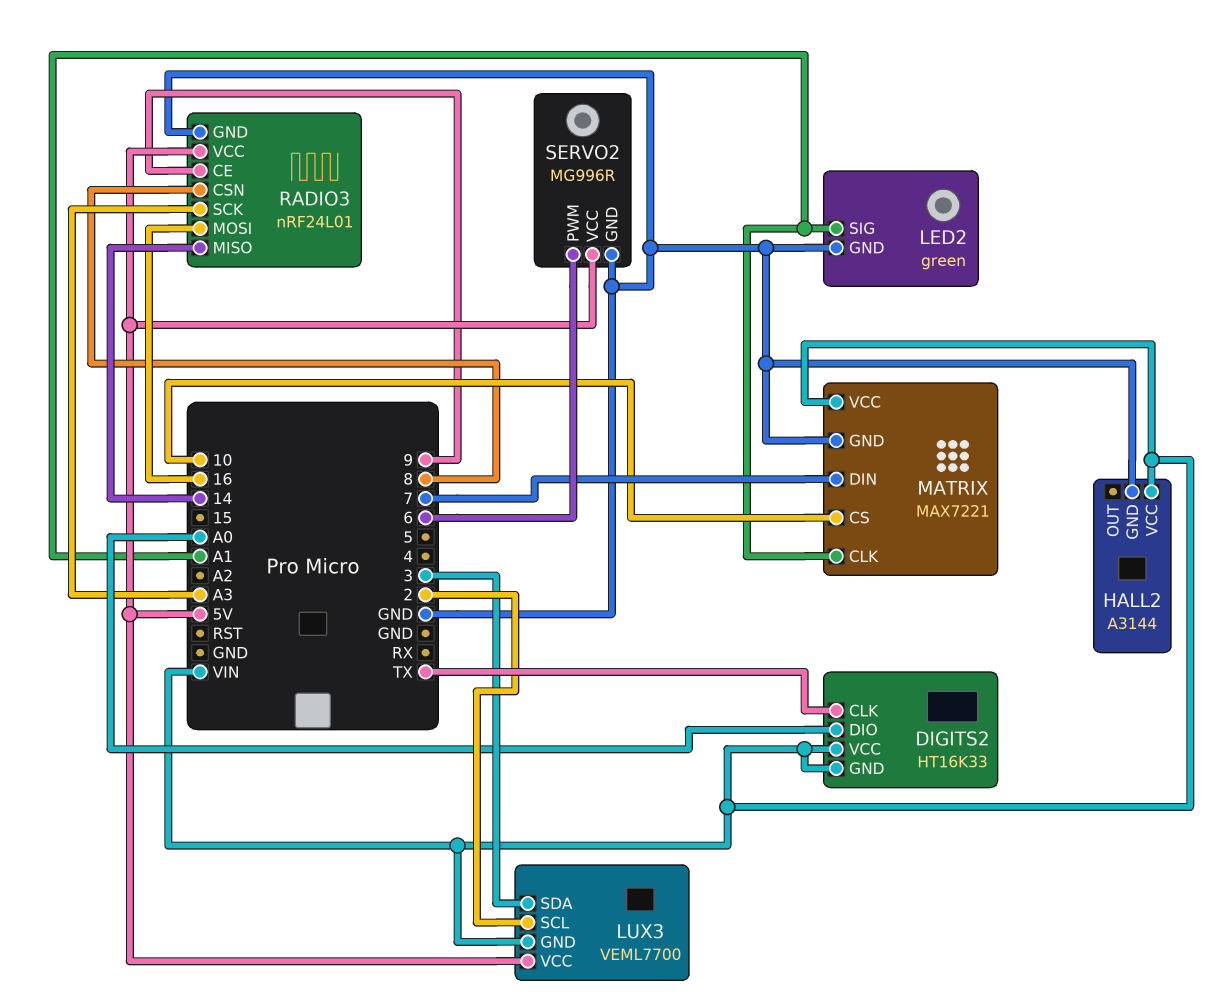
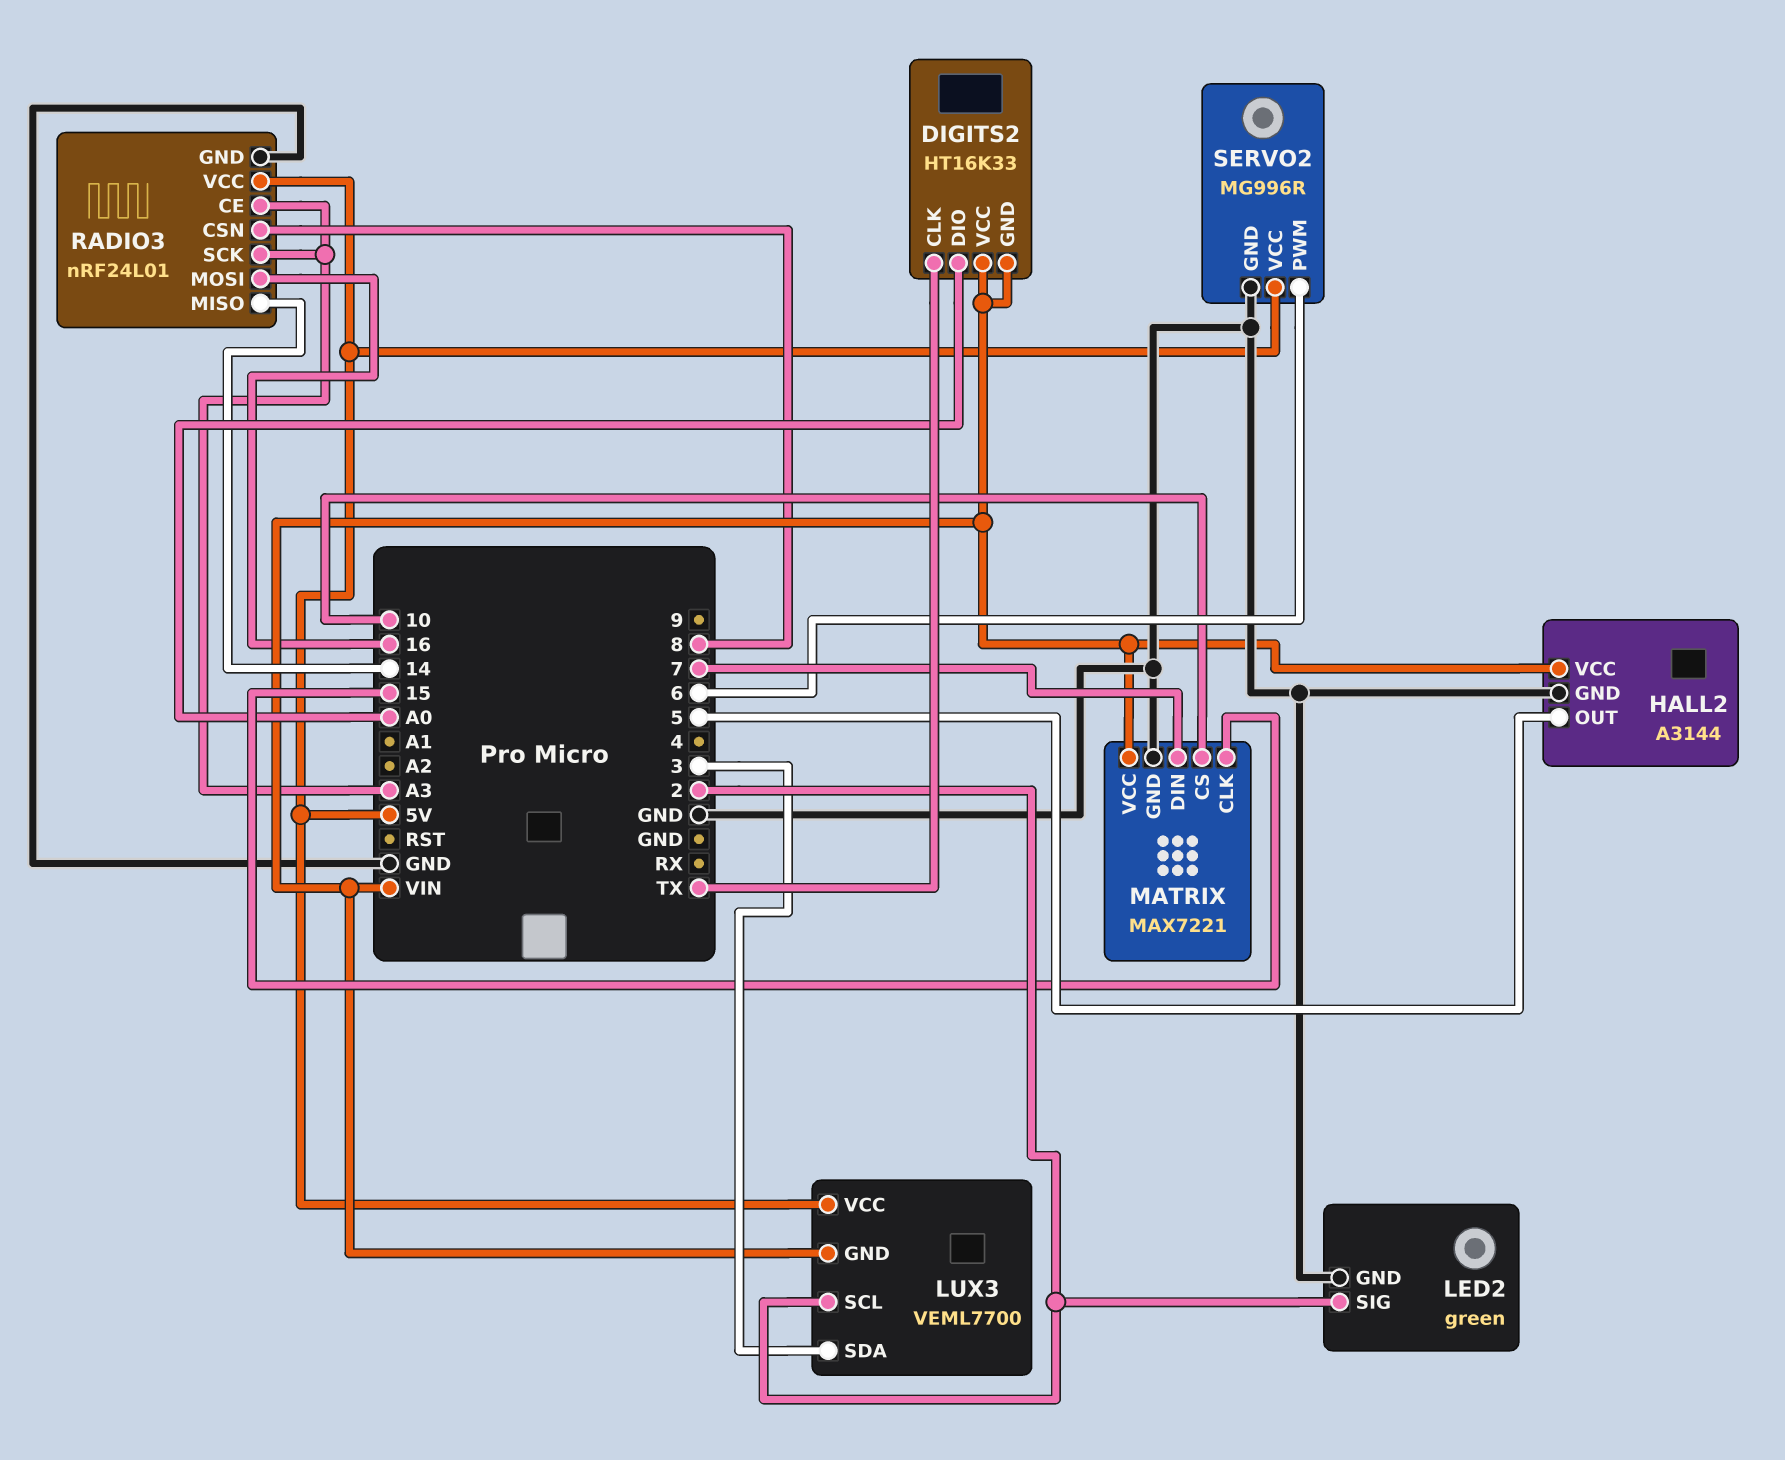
HALL2 pin OUT: none -> 5
LED2 pin SIG: A1 -> 2
MATRIX pin CLK: A1 -> 15
RADIO3 pin CE: 9 -> A3

